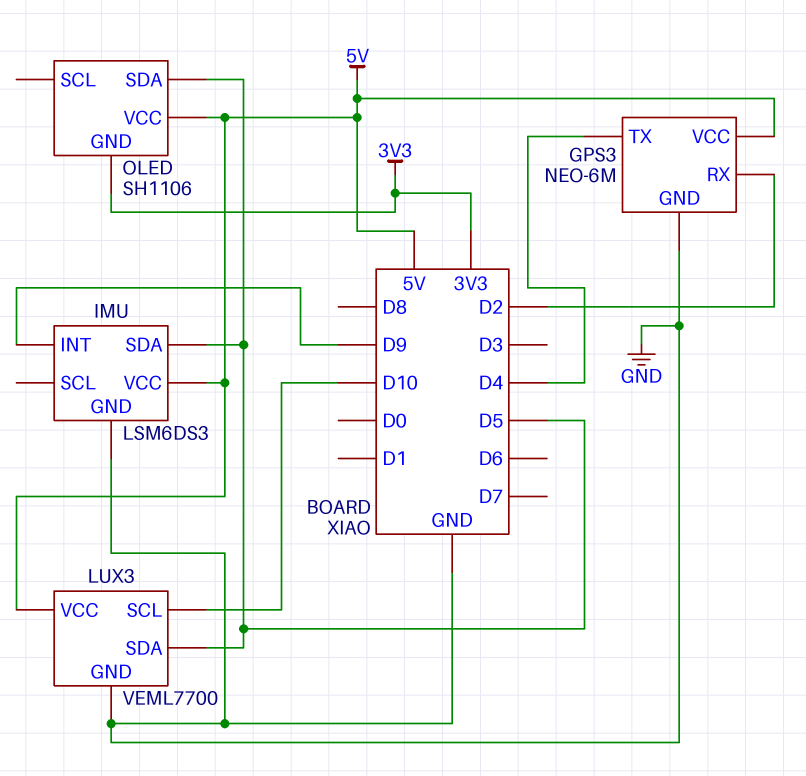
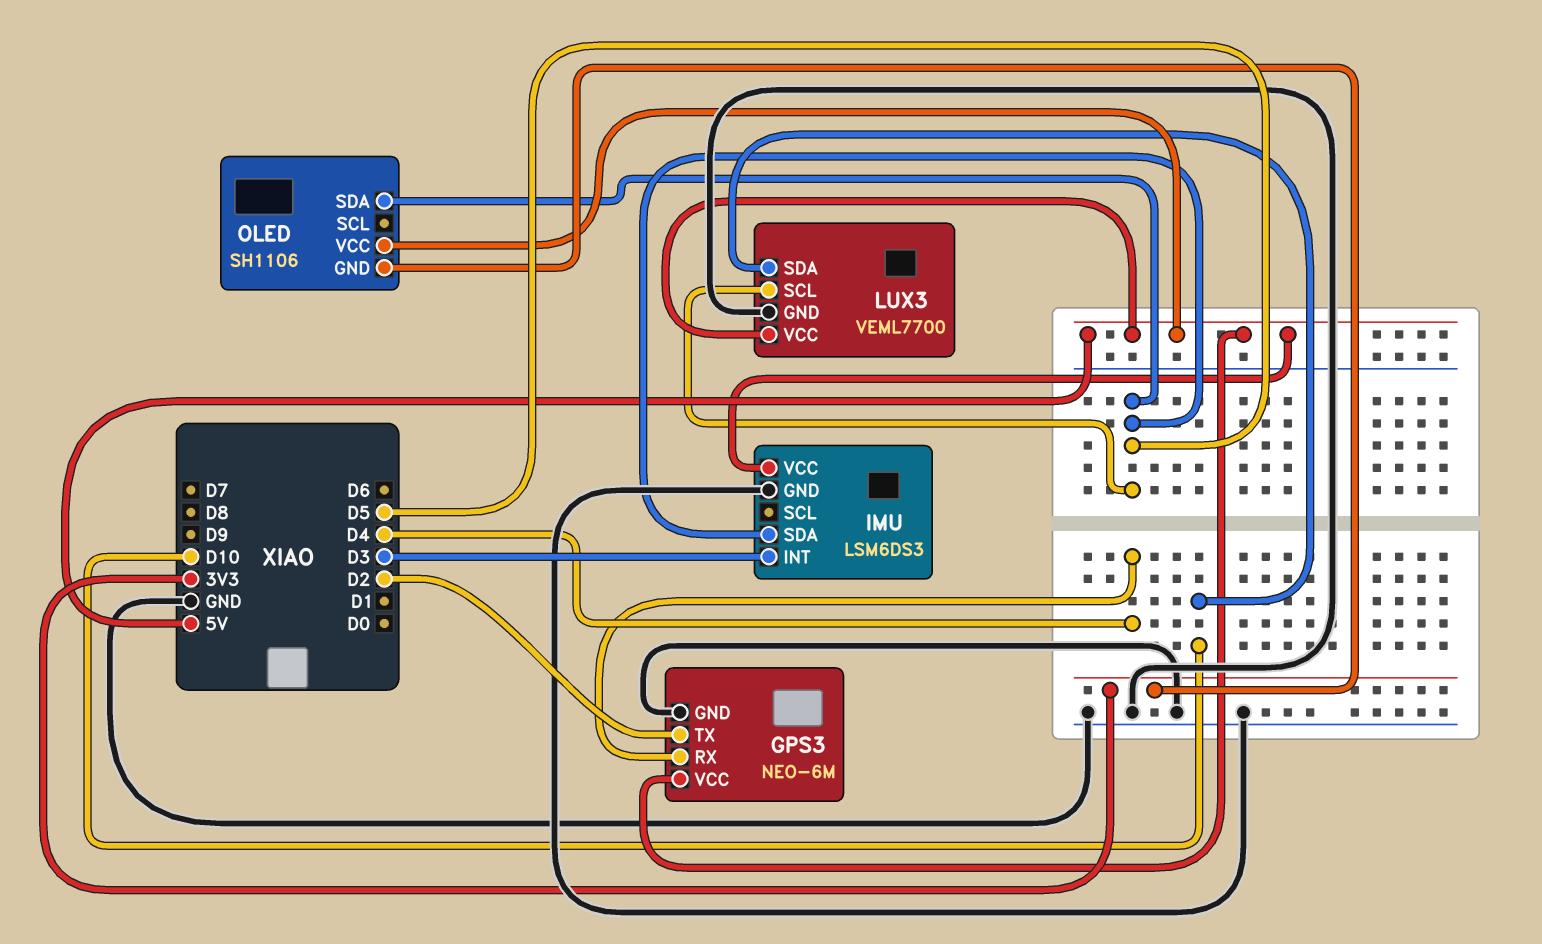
GPS3 pin RX: D2 -> D4
GPS3 pin TX: D4 -> D2
IMU pin INT: D9 -> D3
LUX3 pin SCL: D10 -> D5
LUX3 pin SDA: D5 -> D10

